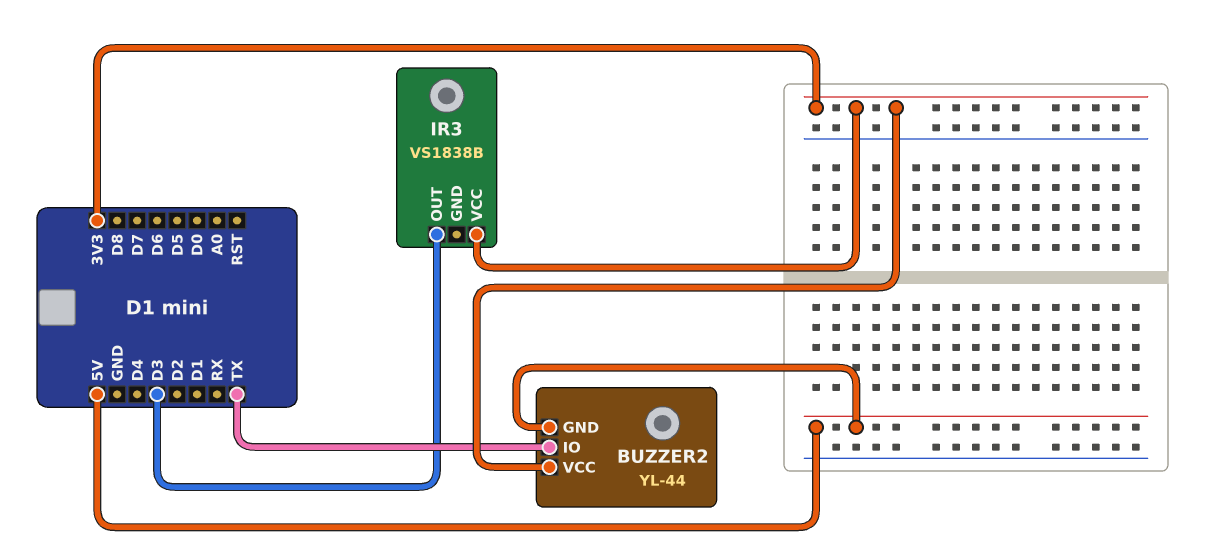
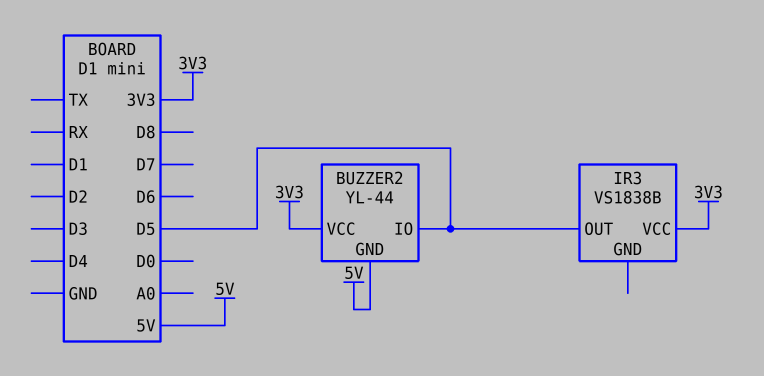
BUZZER2 pin IO: TX -> D5
IR3 pin OUT: D3 -> D5

